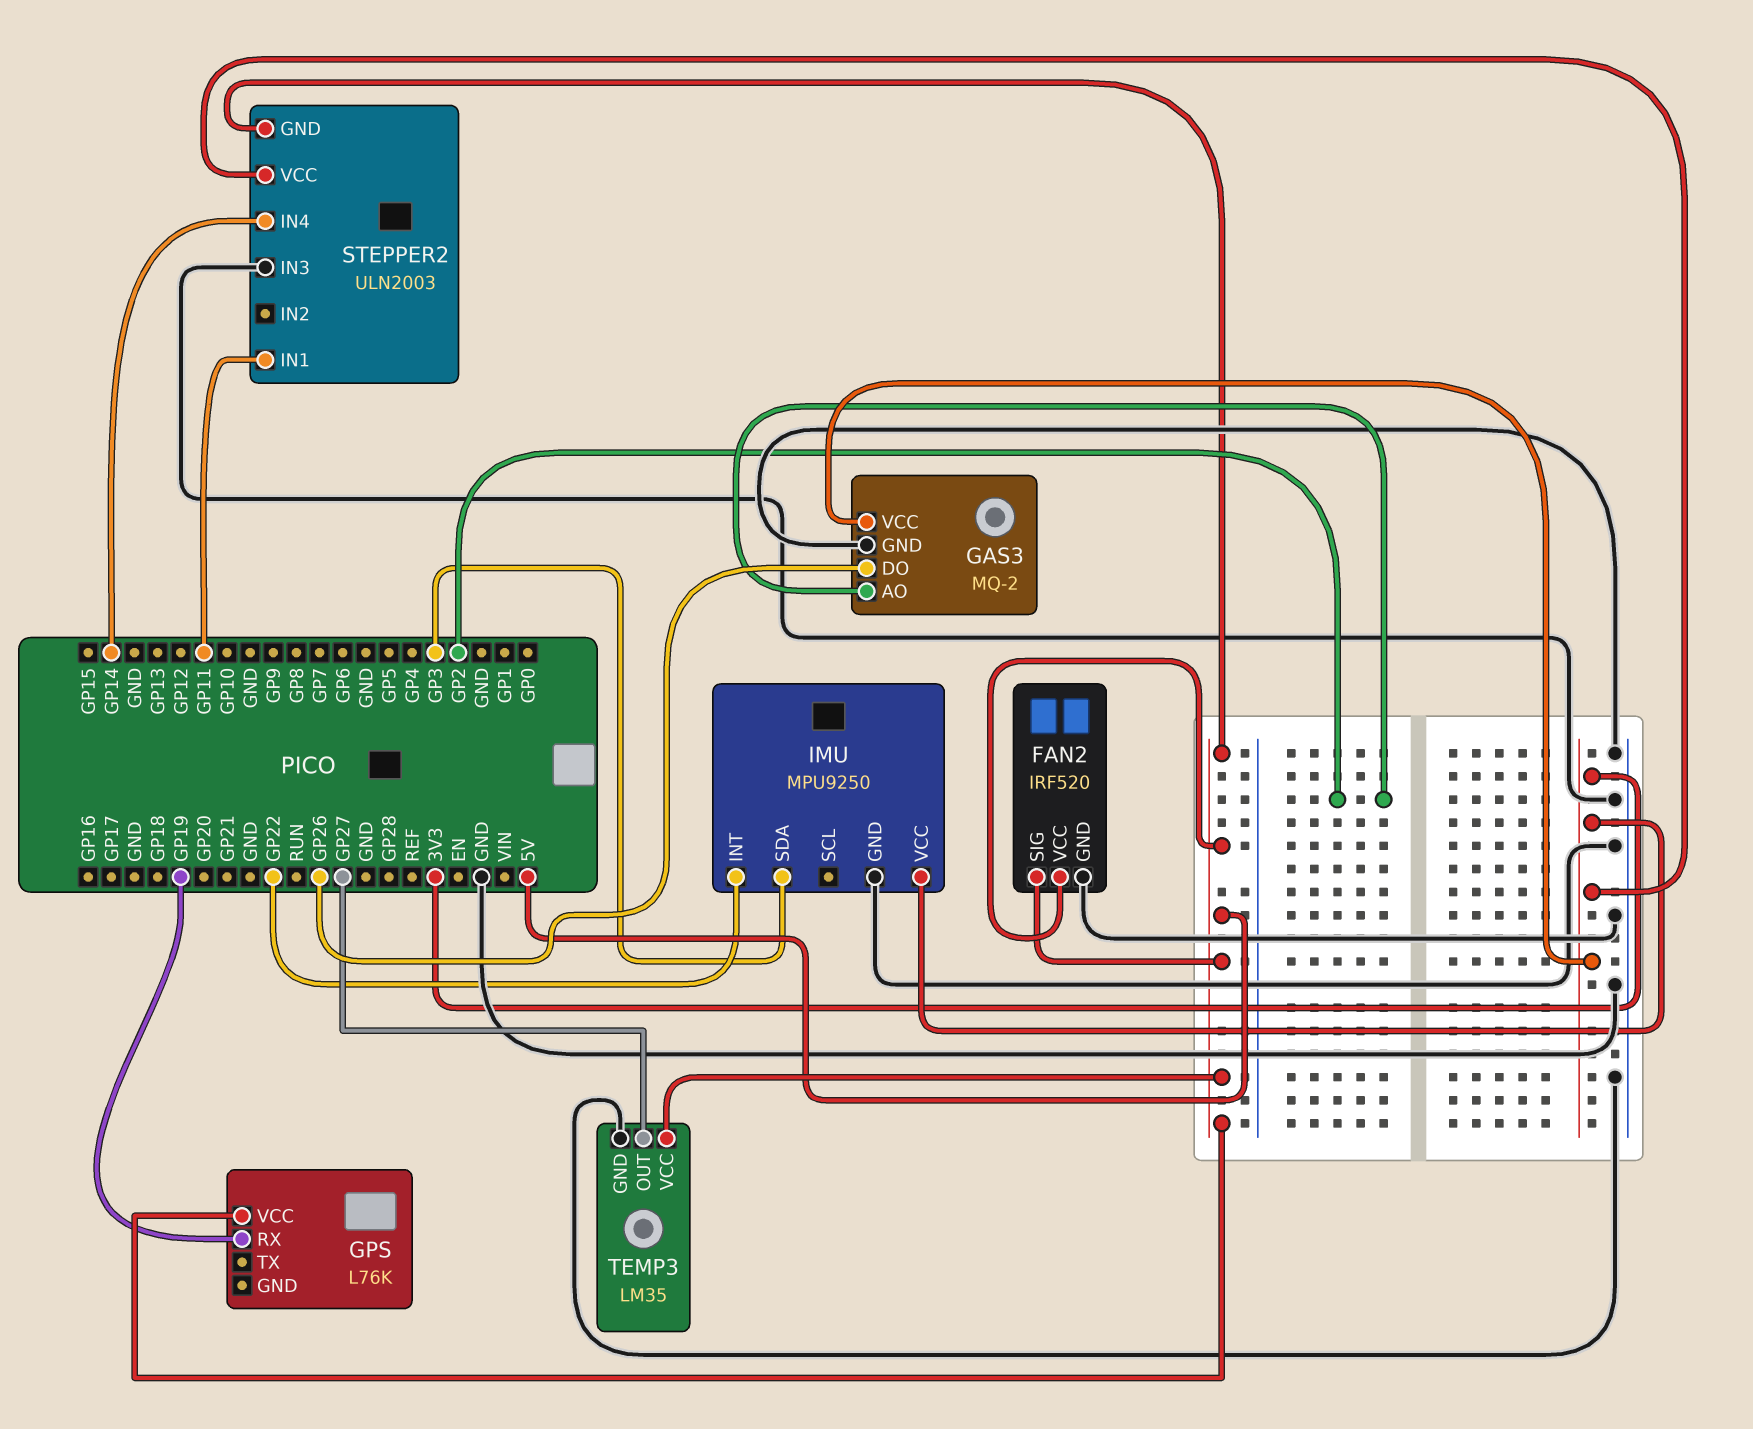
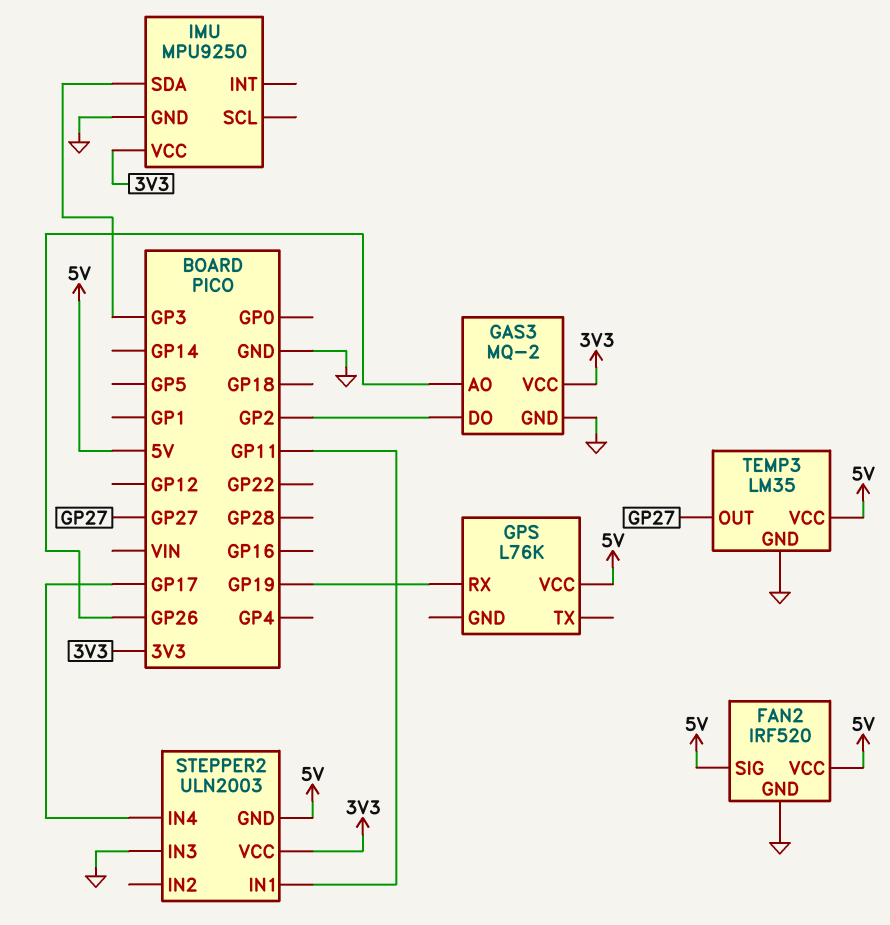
GAS3 pin AO: GP2 -> GP26
GAS3 pin DO: GP26 -> GP2
IMU pin INT: GP22 -> none
STEPPER2 pin IN4: GP14 -> GP17

